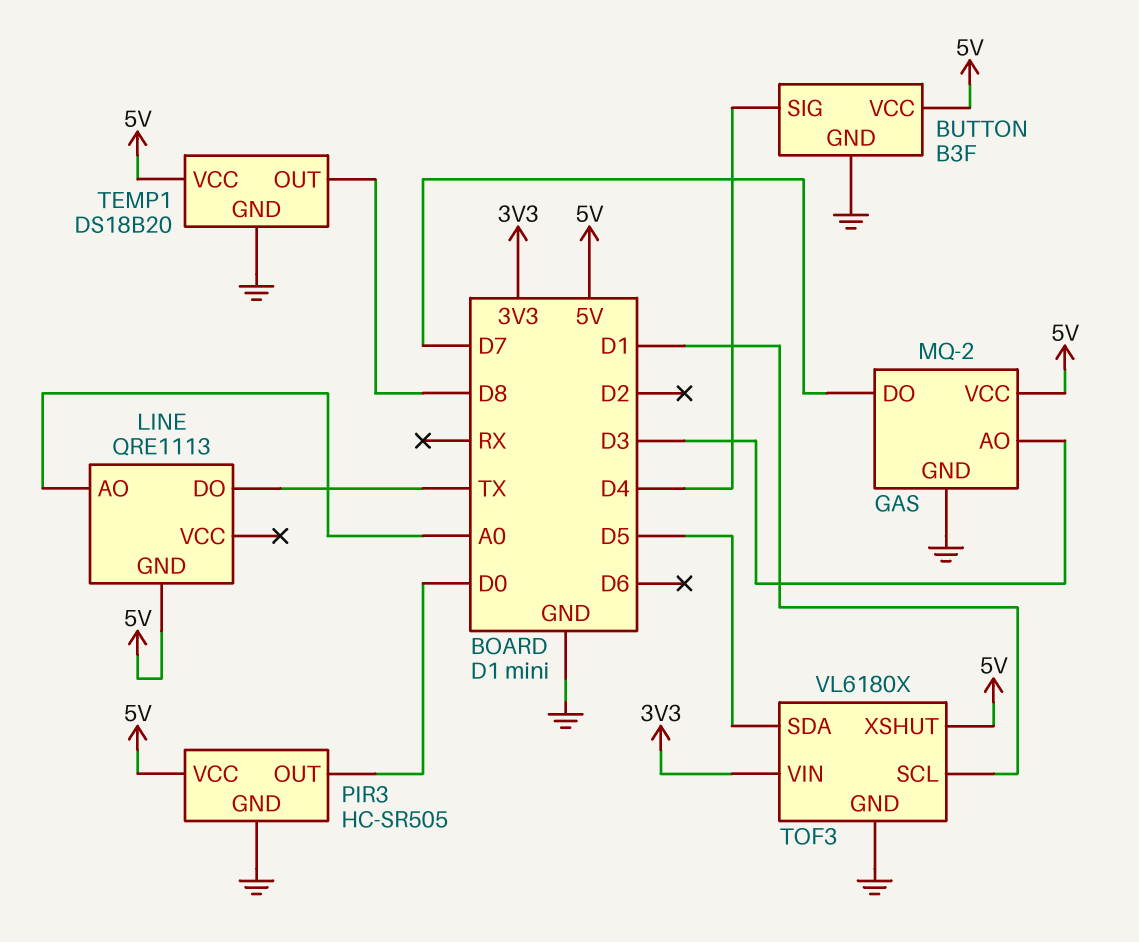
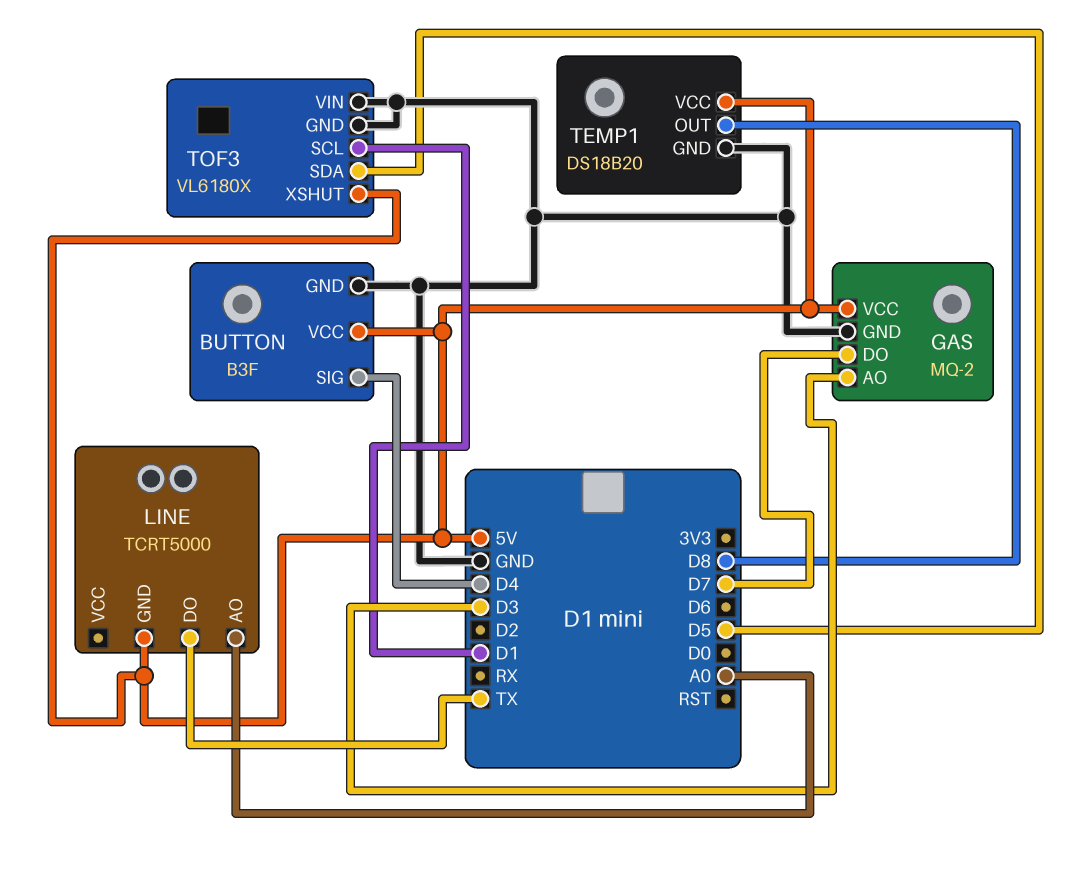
LINE: QRE1113 -> TCRT5000
PIR3: HC-SR505 -> none
PIR3 pin GND: GND -> none
PIR3 pin OUT: D0 -> none
PIR3 pin VCC: 5V -> none
TOF3 pin VIN: 3V3 -> GND

